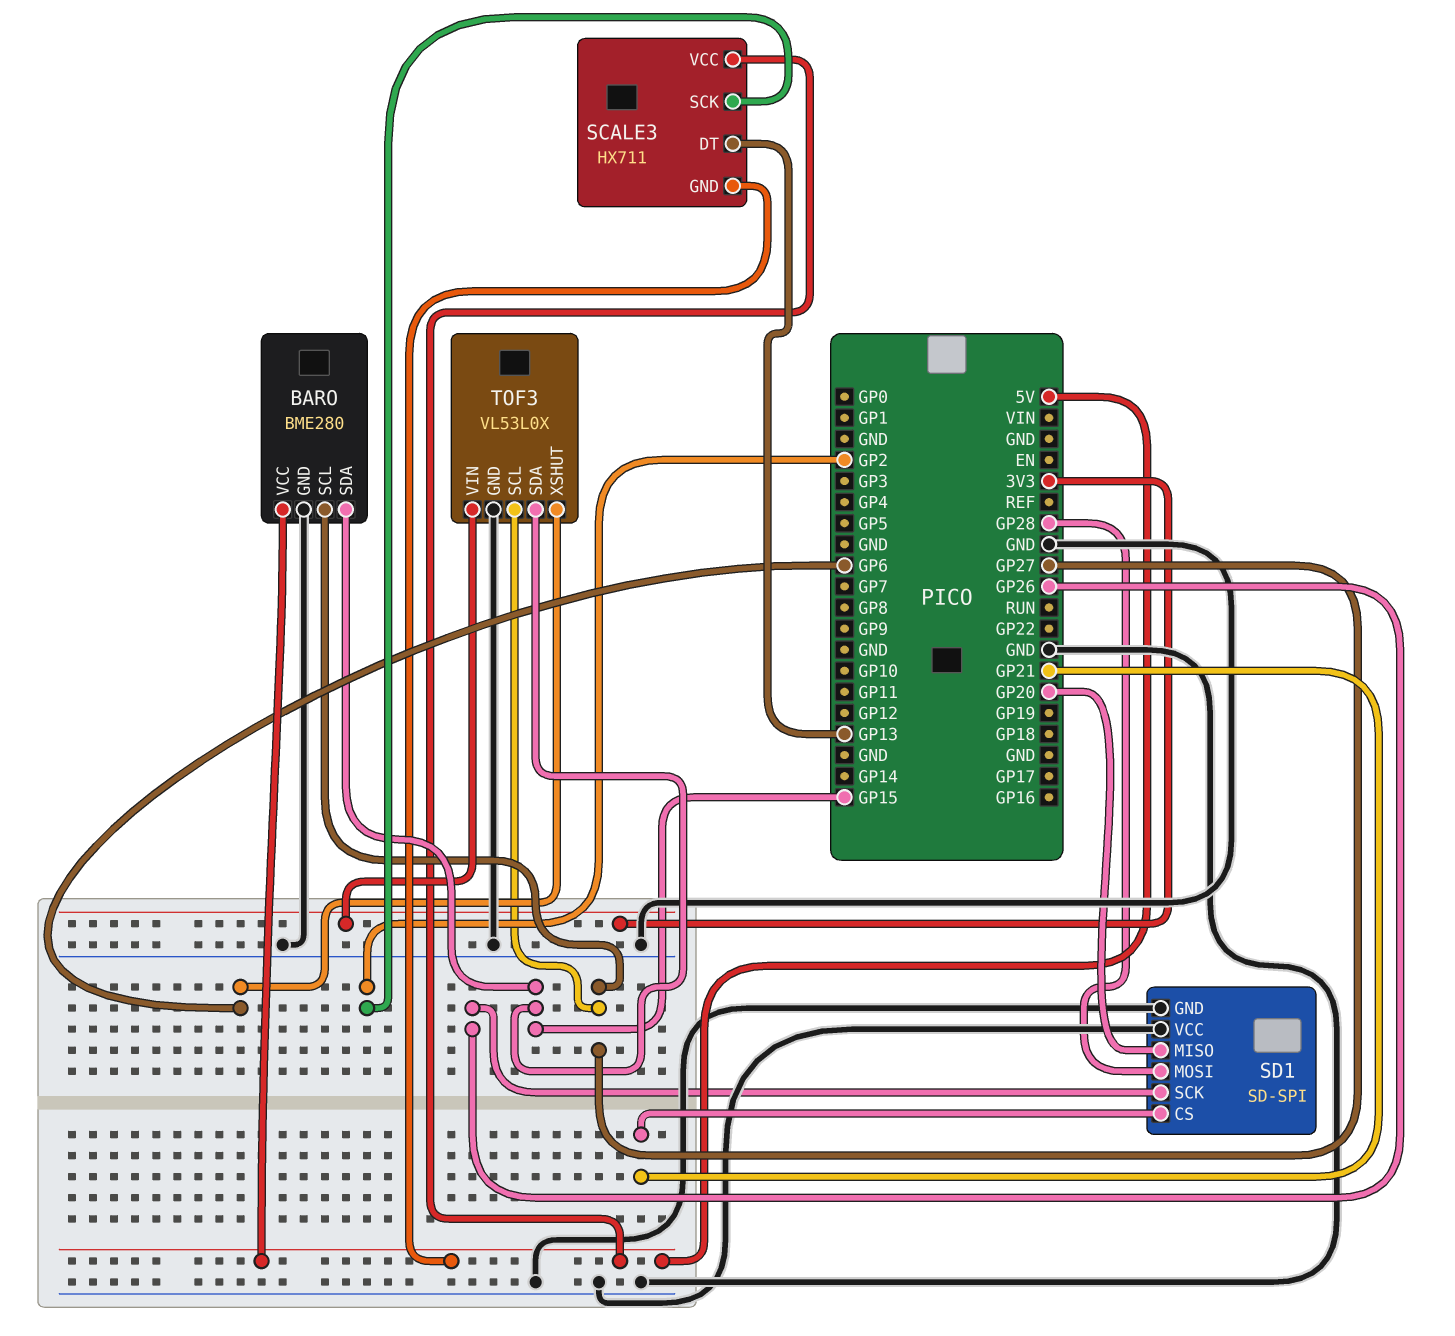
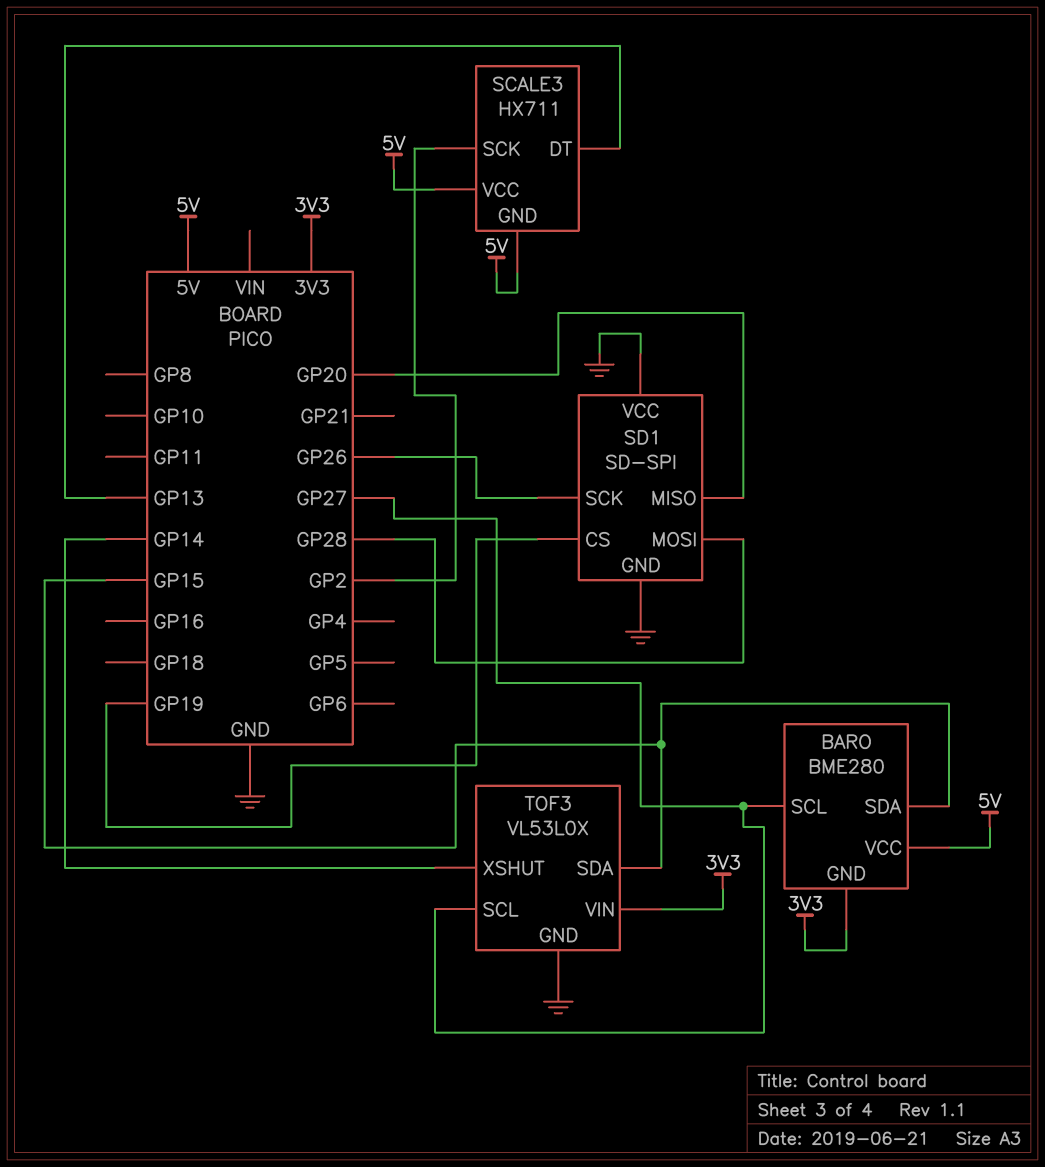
BARO pin GND: GND -> 3V3
SD1 pin CS: GP21 -> GP19
TOF3 pin XSHUT: GP6 -> GP14

